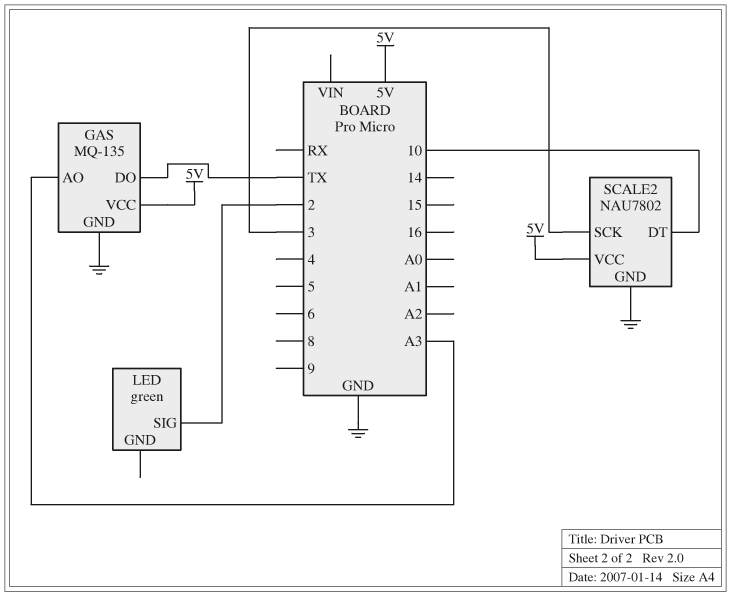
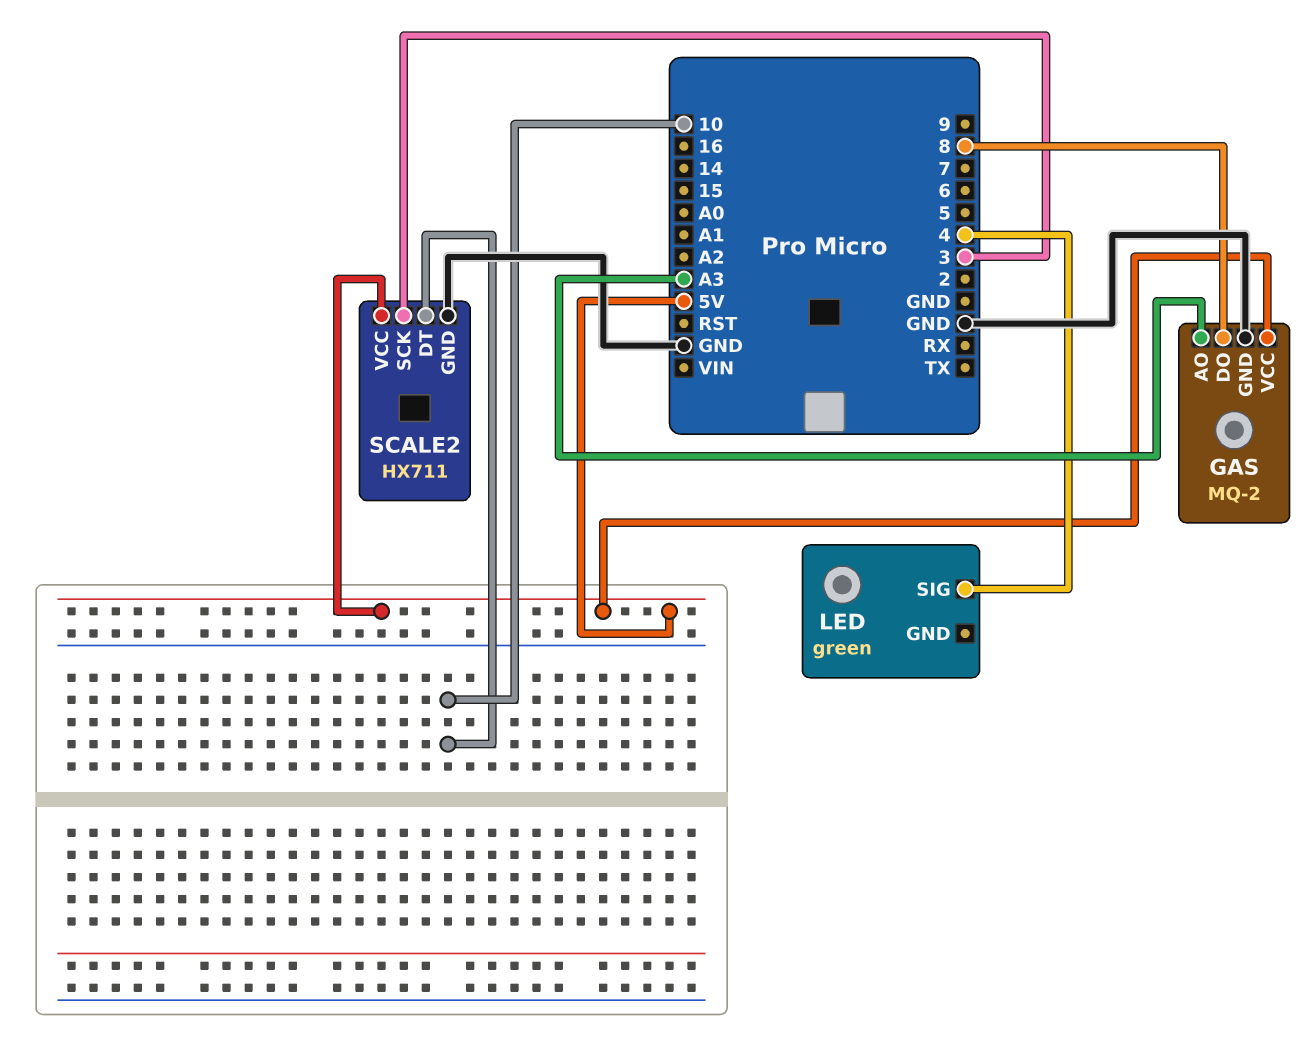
GAS: MQ-135 -> MQ-2
GAS pin DO: TX -> 8
LED pin SIG: 2 -> 4
SCALE2: NAU7802 -> HX711

